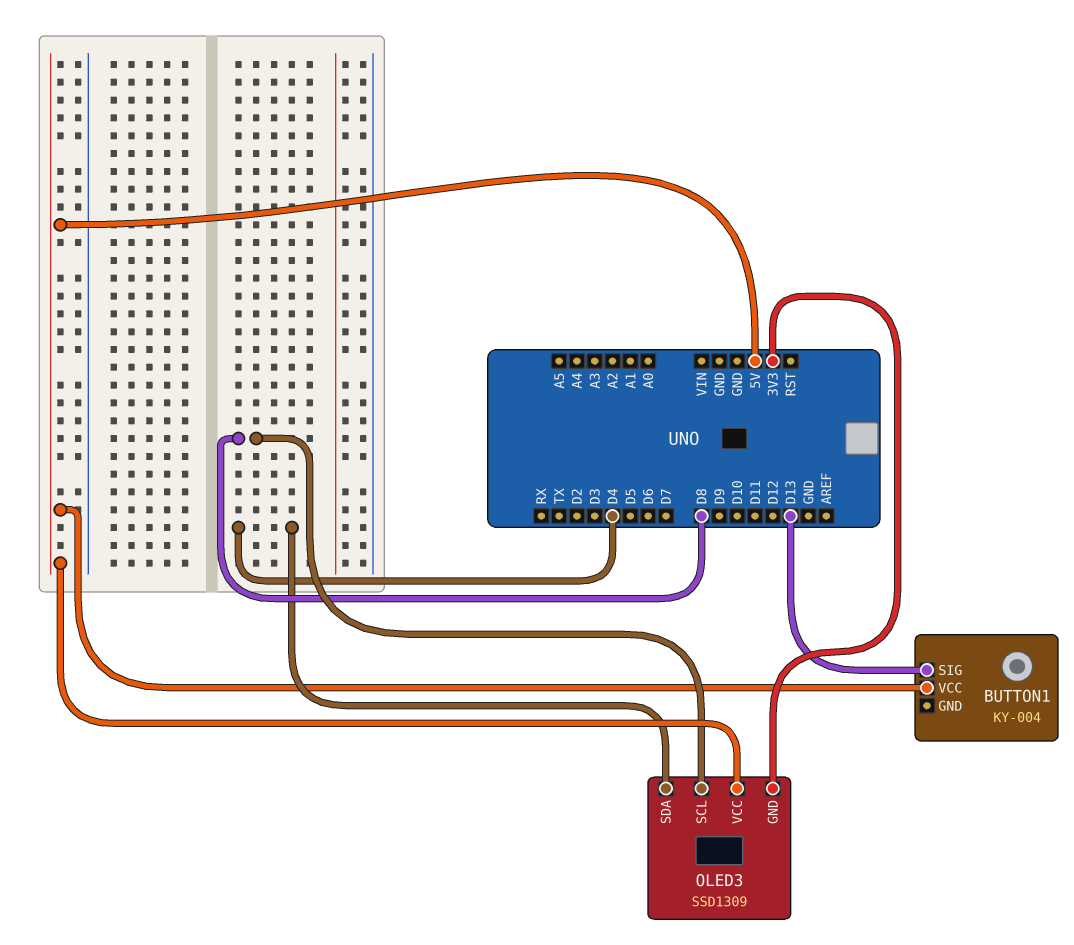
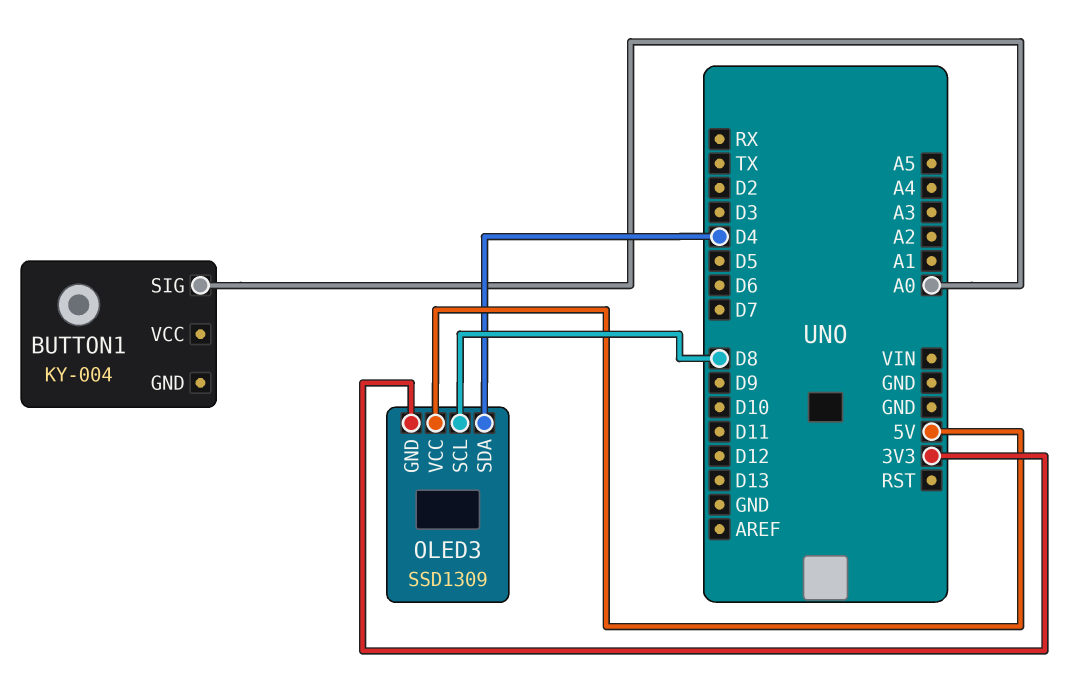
BUTTON1 pin SIG: D13 -> A0
BUTTON1 pin VCC: 5V -> none

